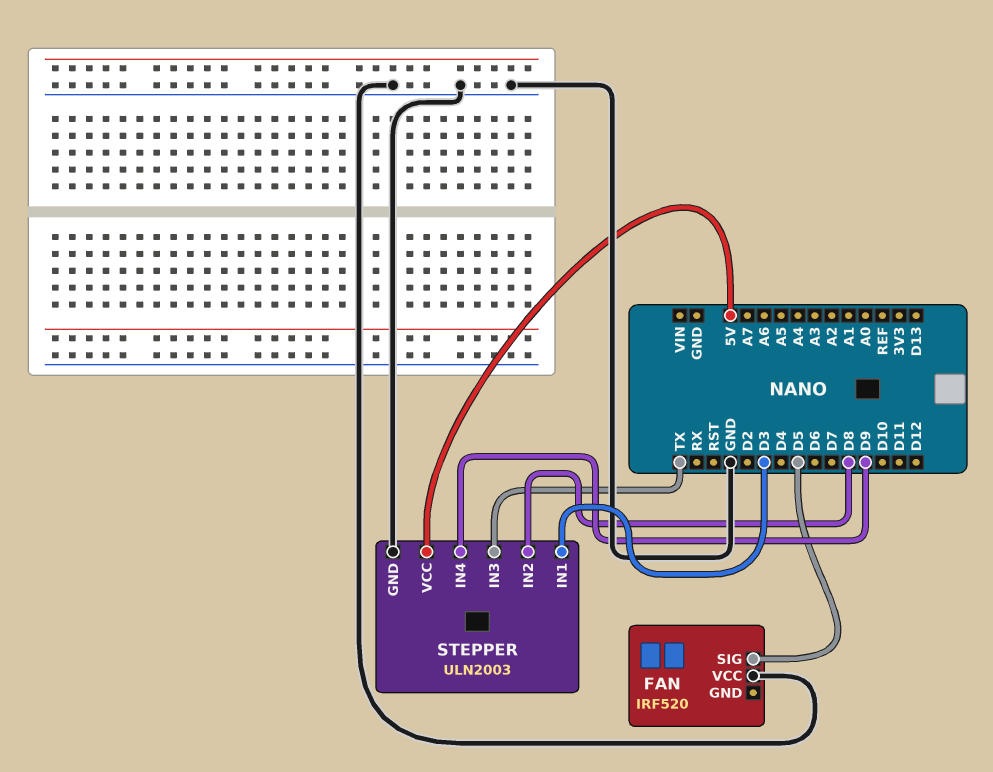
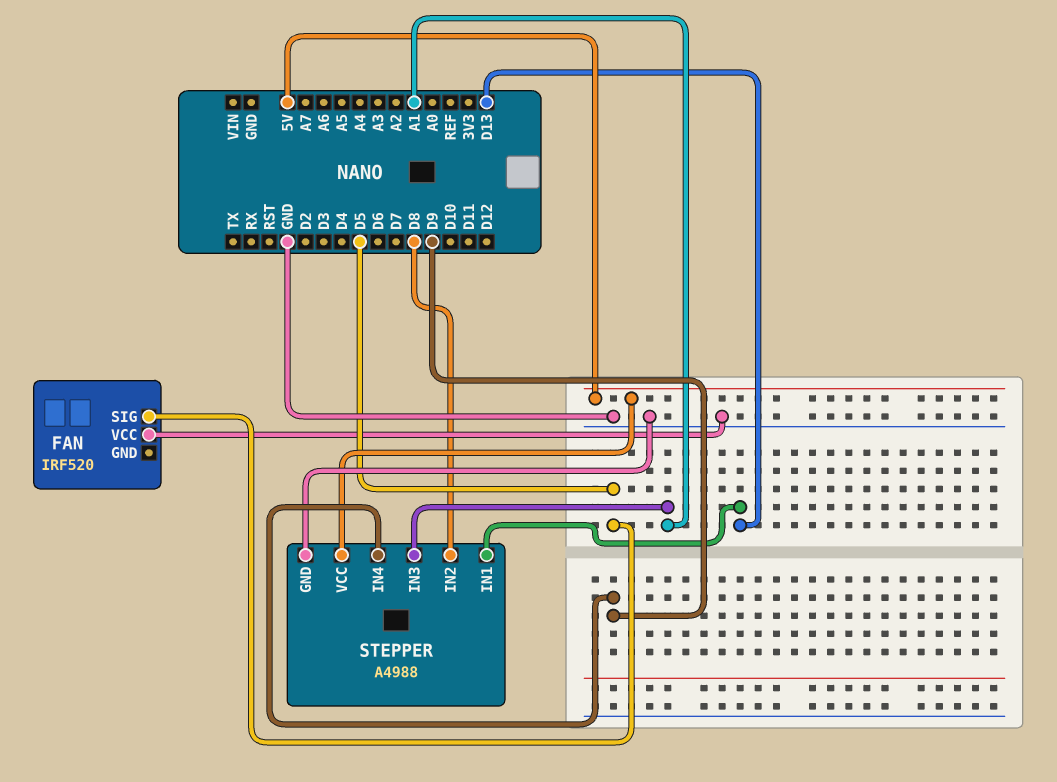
STEPPER: ULN2003 -> A4988
STEPPER pin IN1: D3 -> D13
STEPPER pin IN3: TX -> A1

